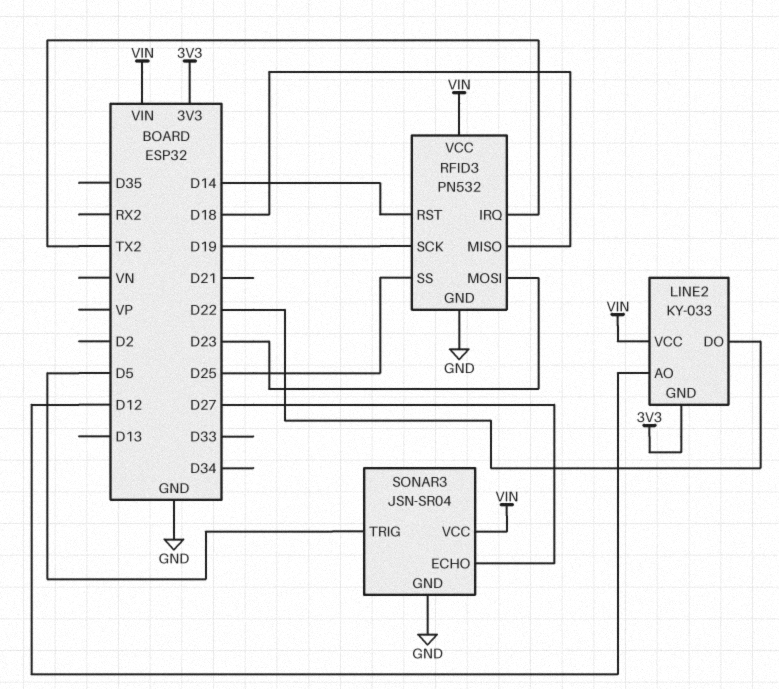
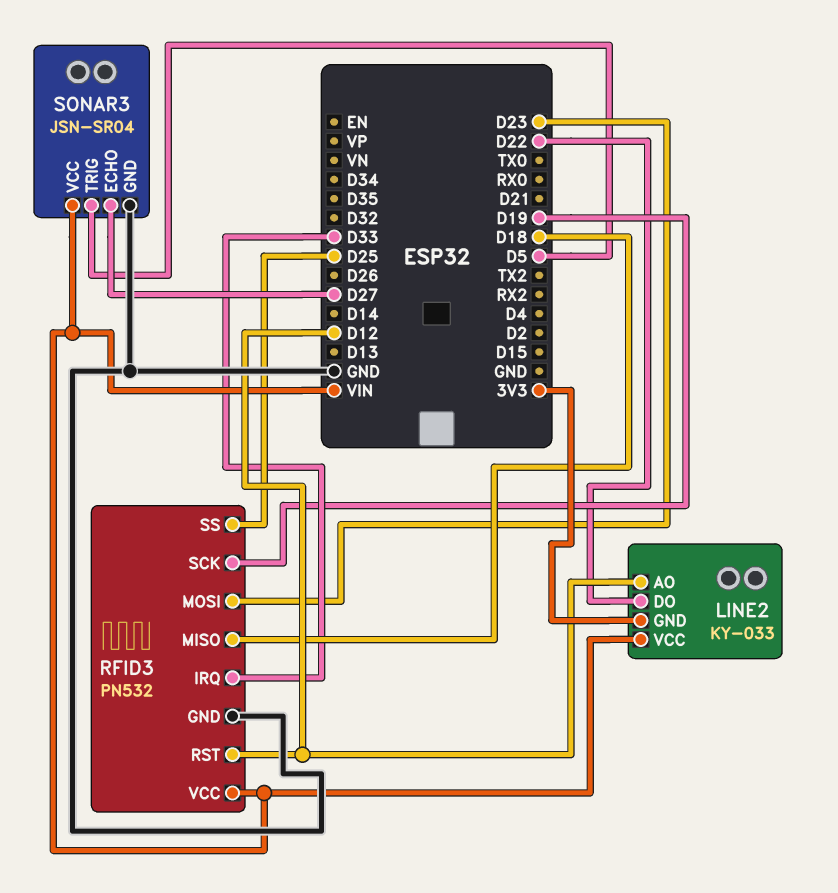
RFID3 pin IRQ: TX2 -> D33
RFID3 pin RST: D14 -> D12

